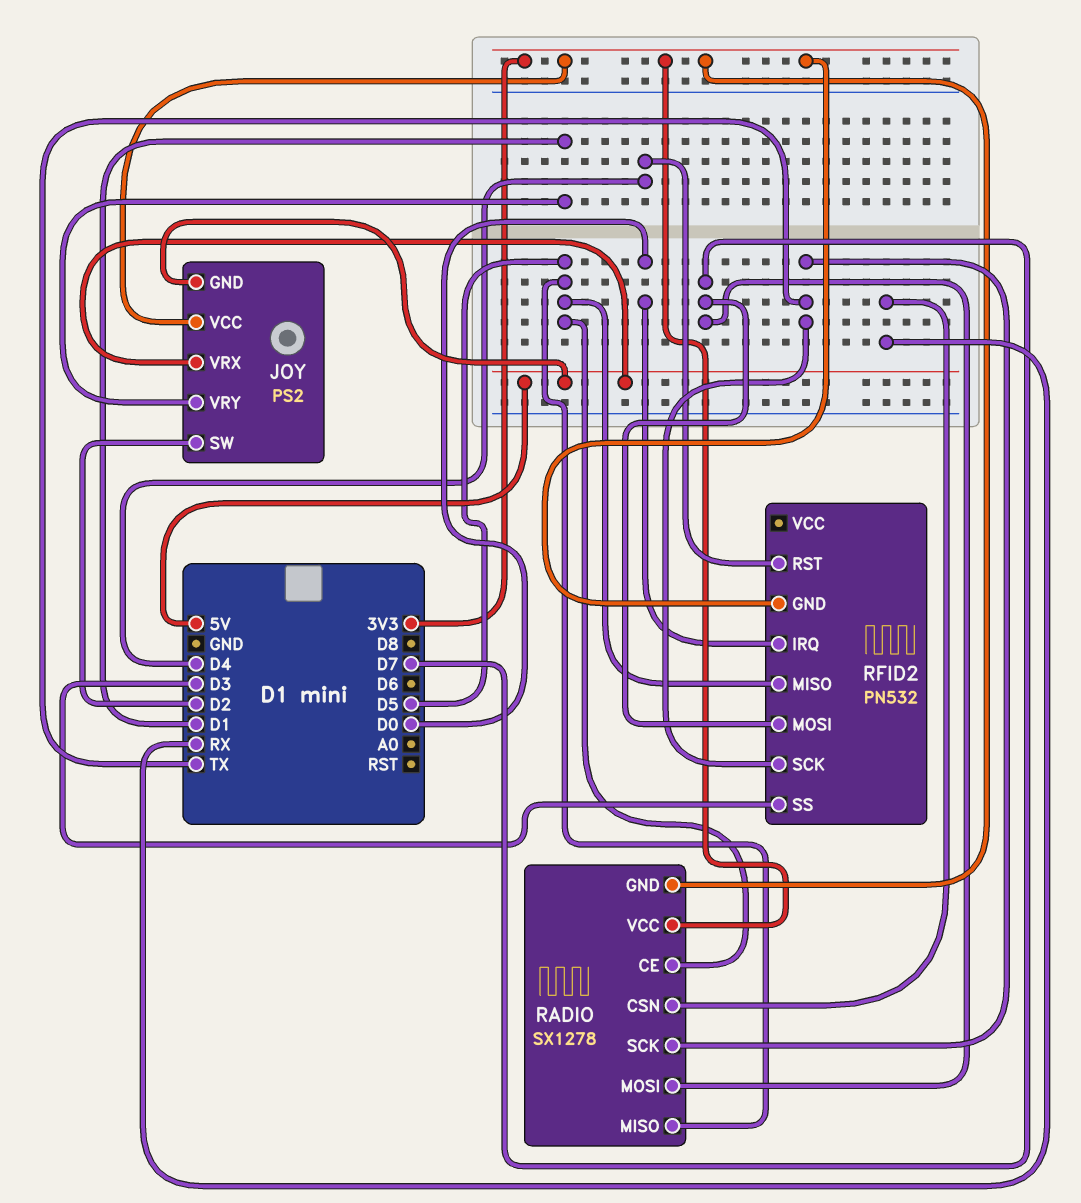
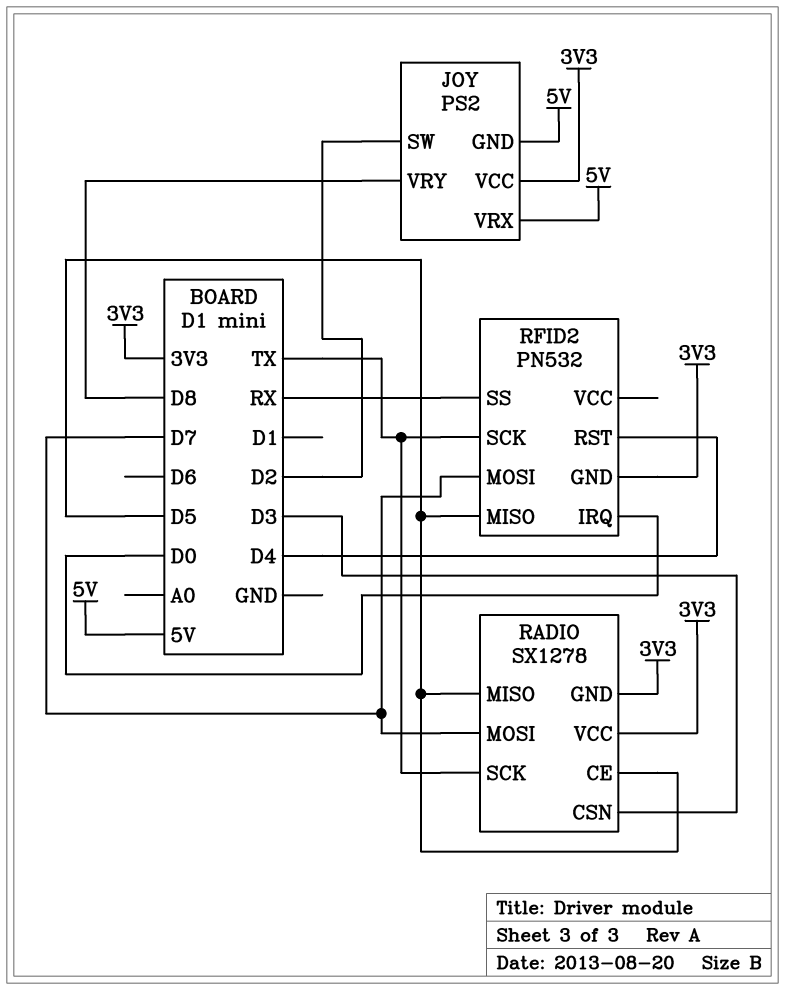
JOY pin VRY: D1 -> D8
RADIO pin CSN: RX -> D3
RFID2 pin SS: D3 -> RX

